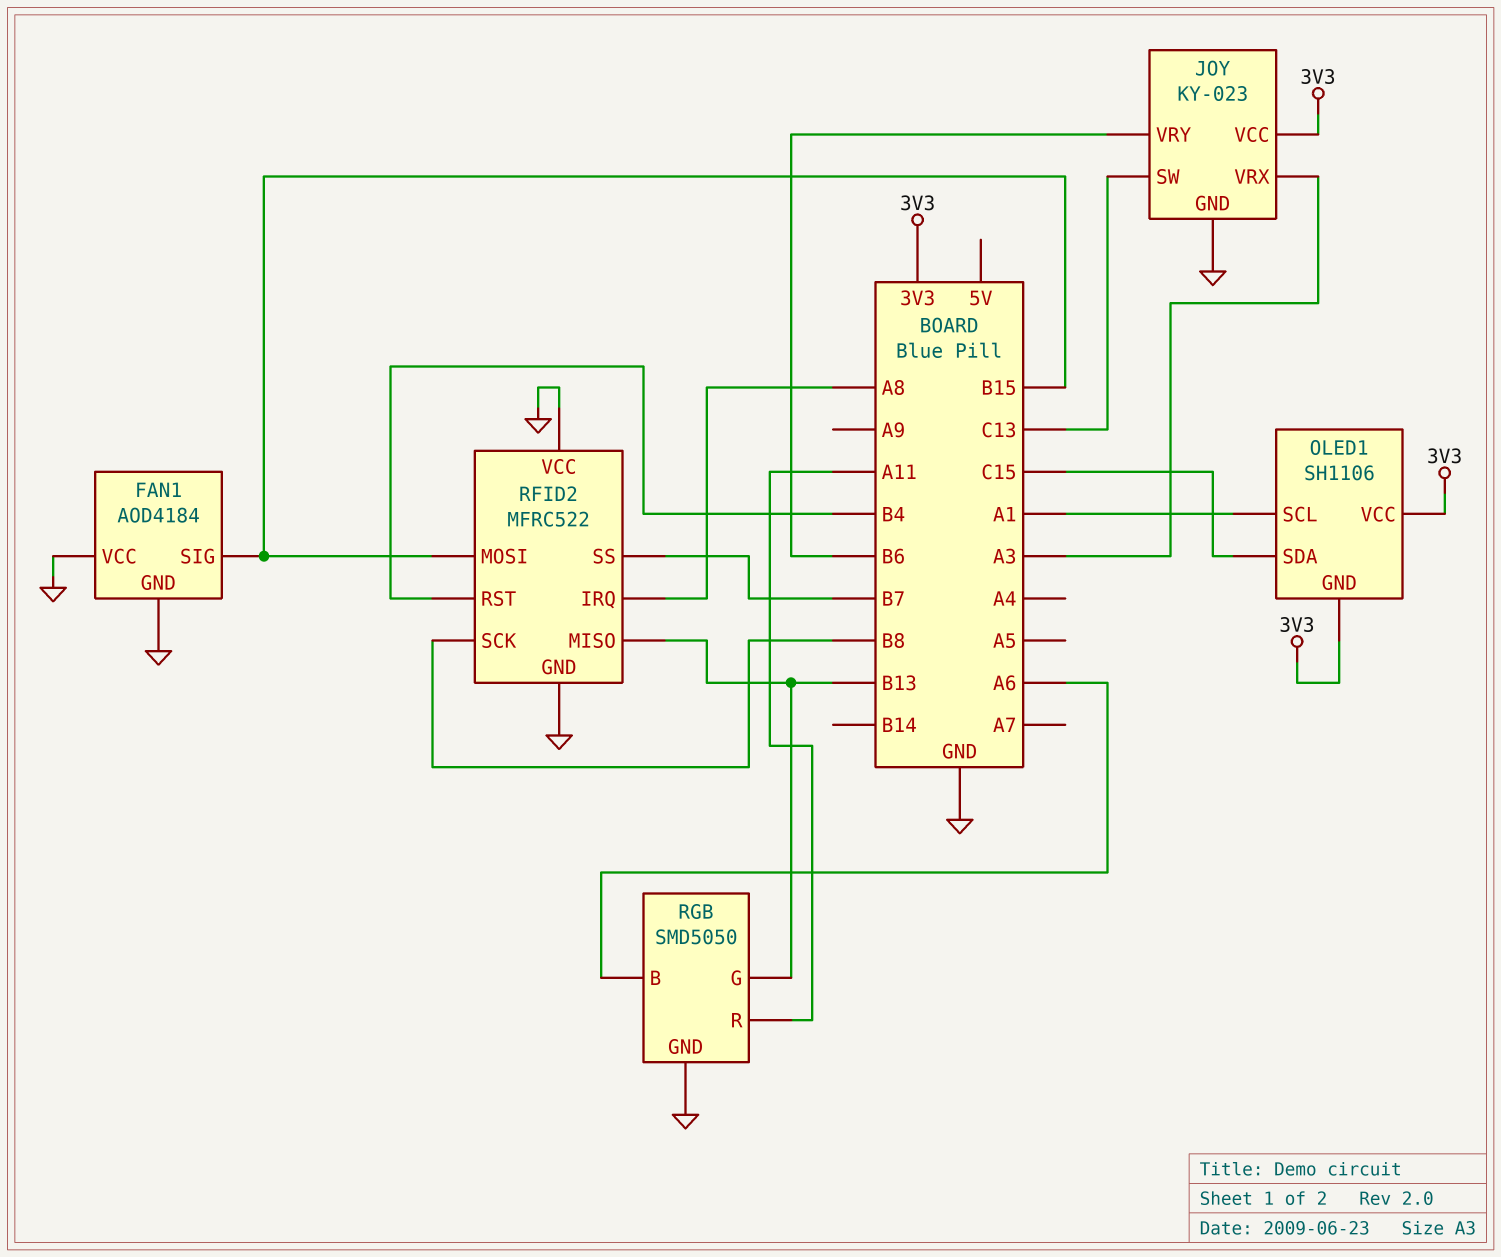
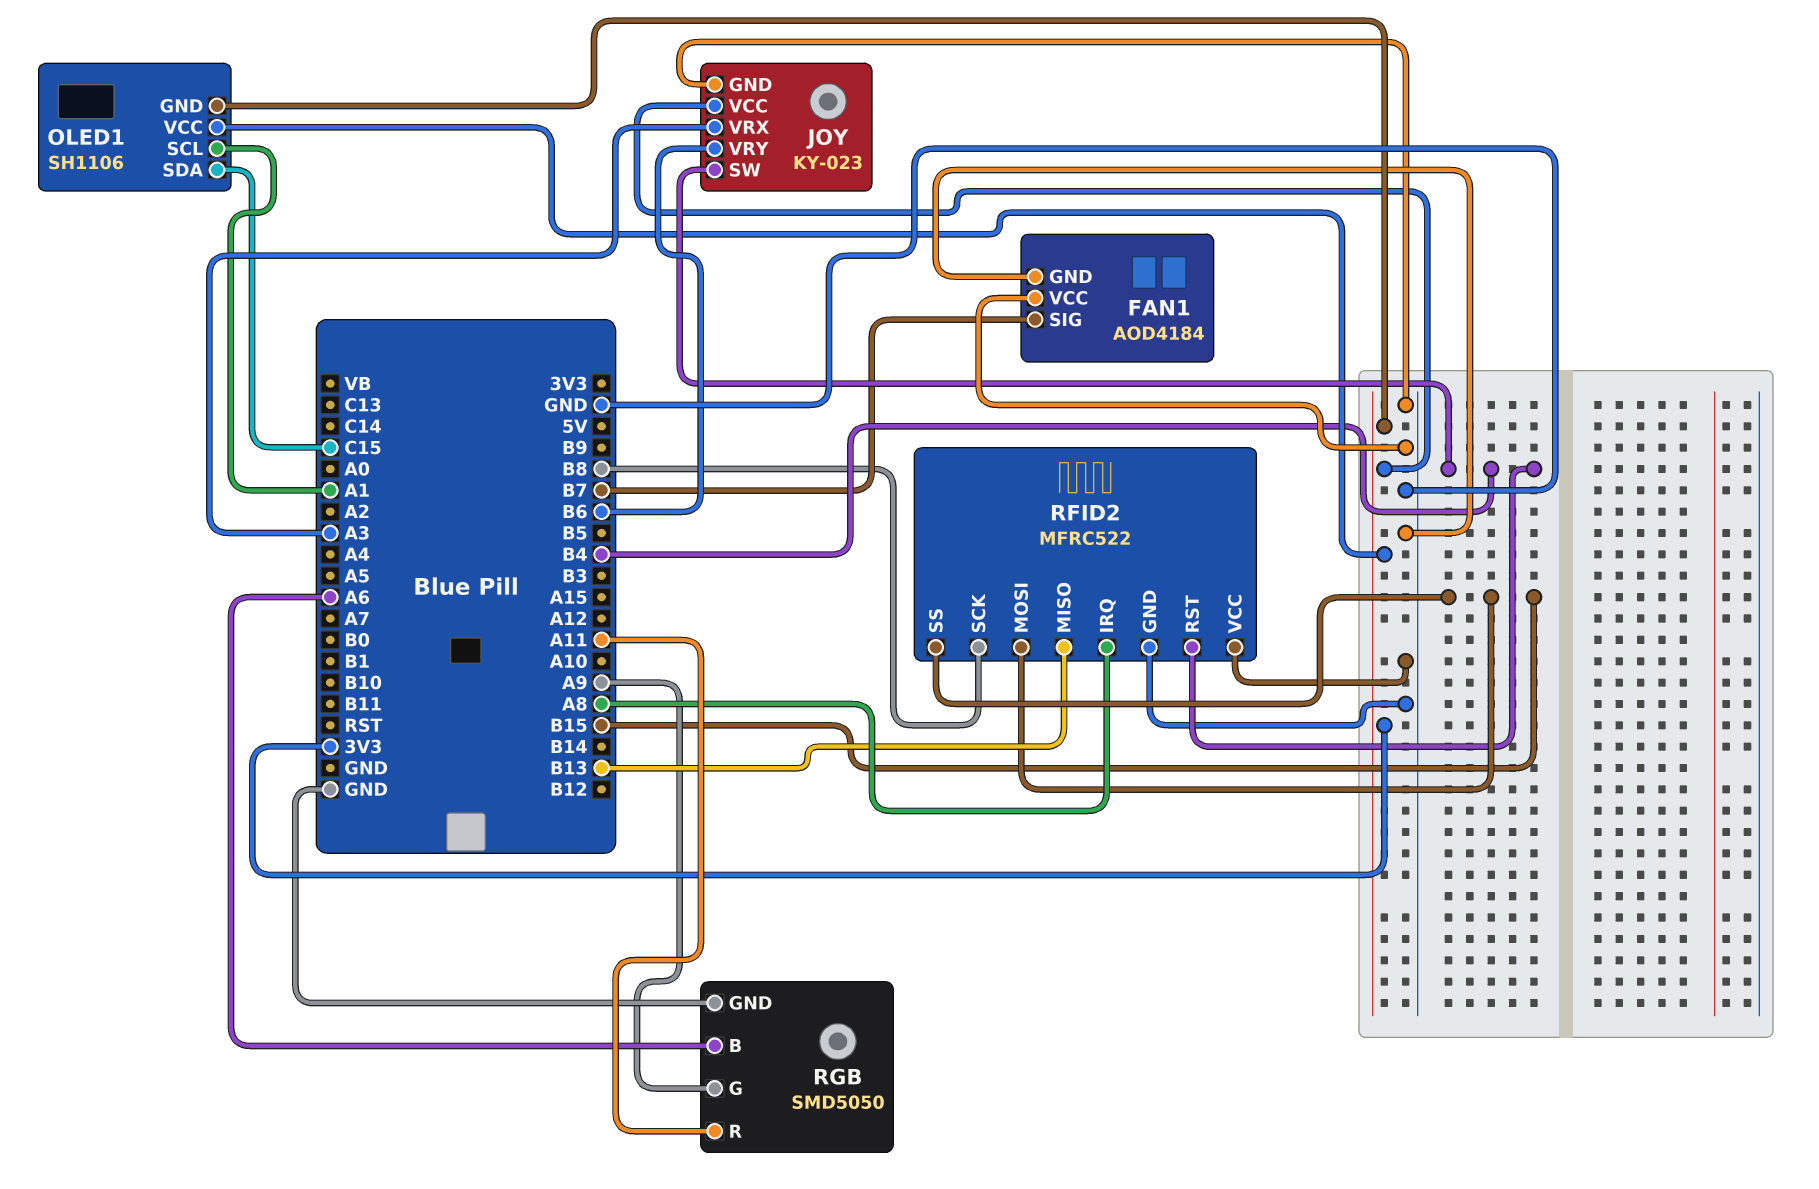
FAN1 pin SIG: B15 -> B7
JOY pin SW: C13 -> B4
RFID2 pin SS: B7 -> B15
RGB pin G: B13 -> A9

